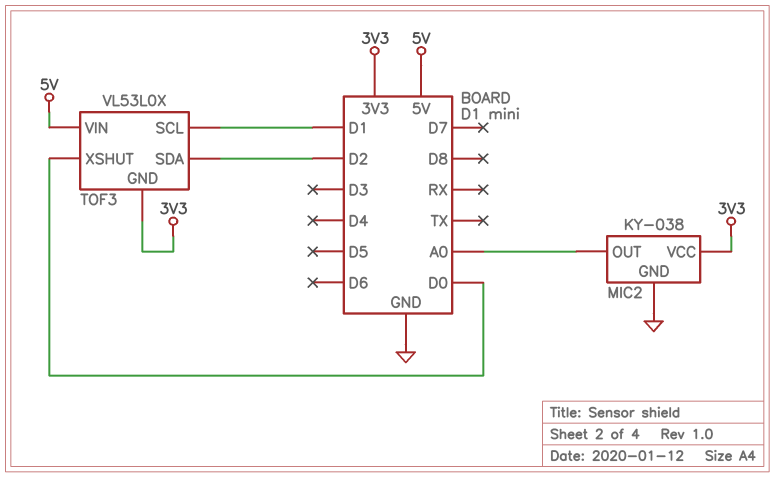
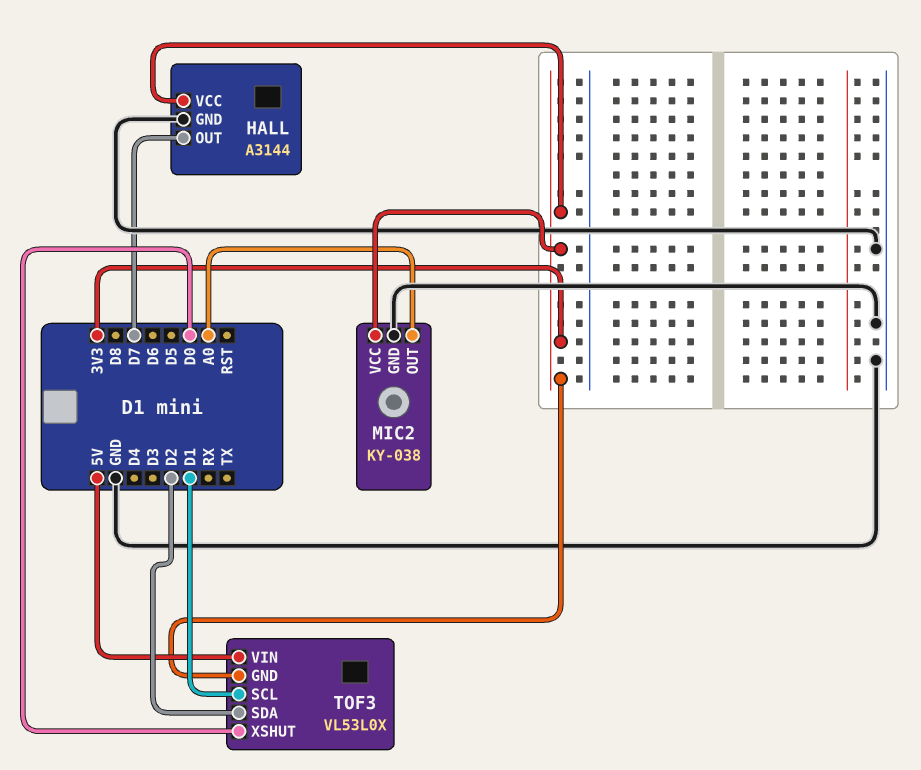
HALL: none -> A3144
HALL pin GND: none -> GND
HALL pin OUT: none -> D7
HALL pin VCC: none -> 3V3

